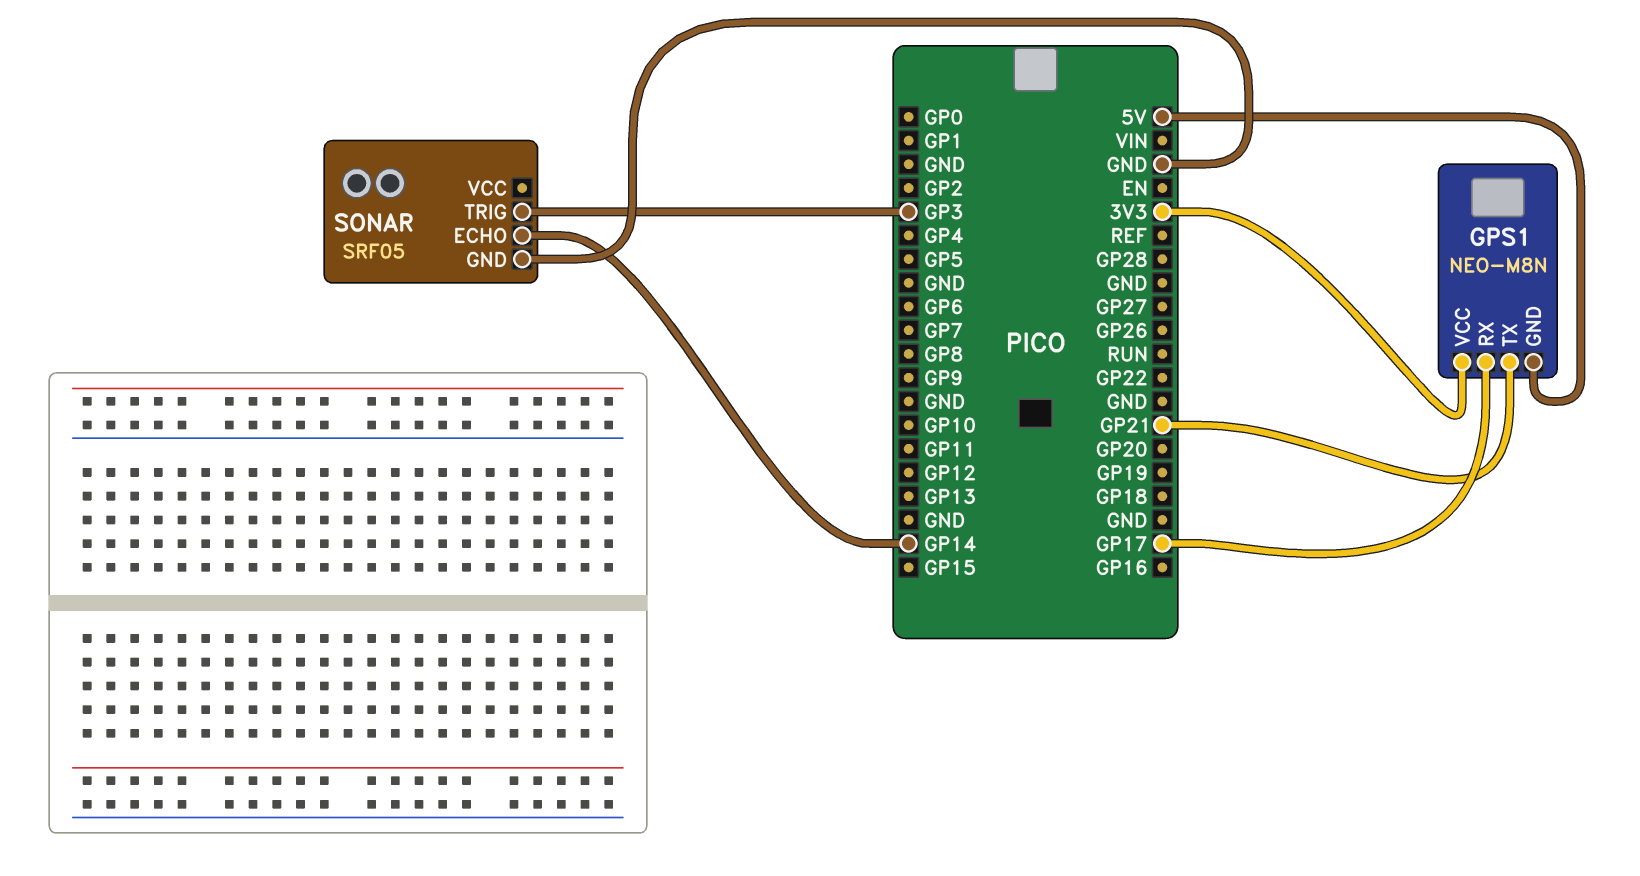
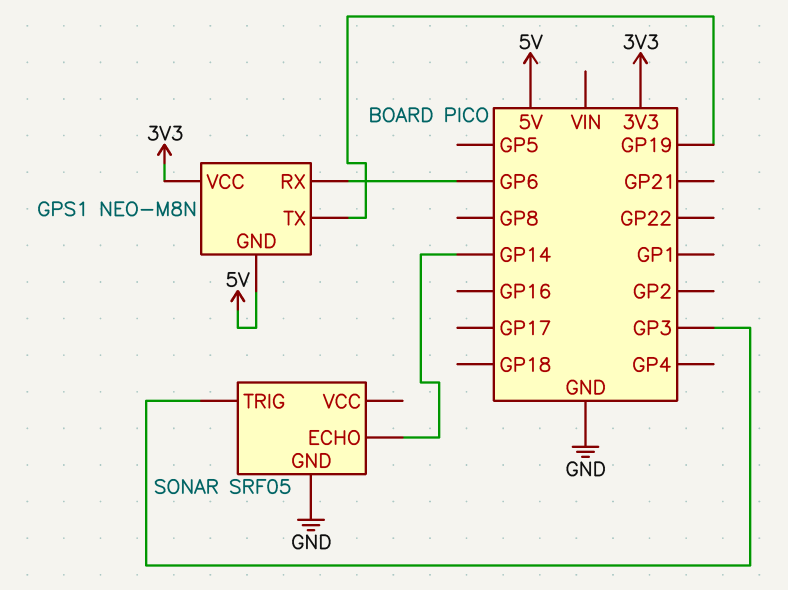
GPS1 pin RX: GP17 -> GP6
GPS1 pin TX: GP21 -> GP19

